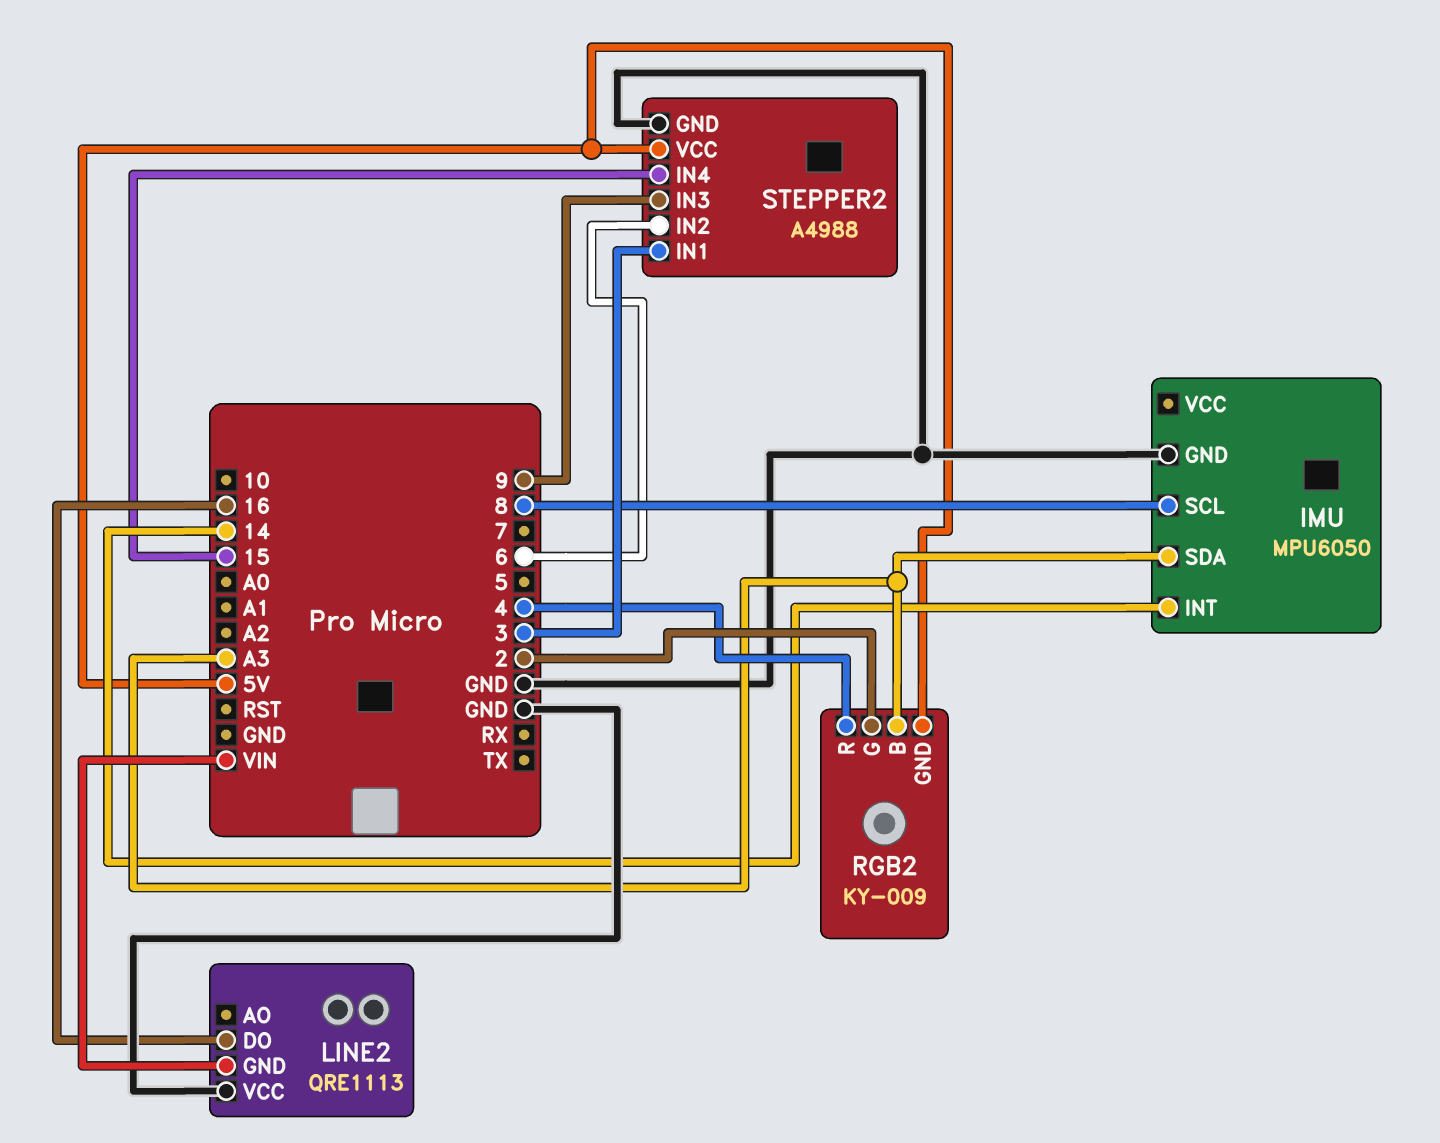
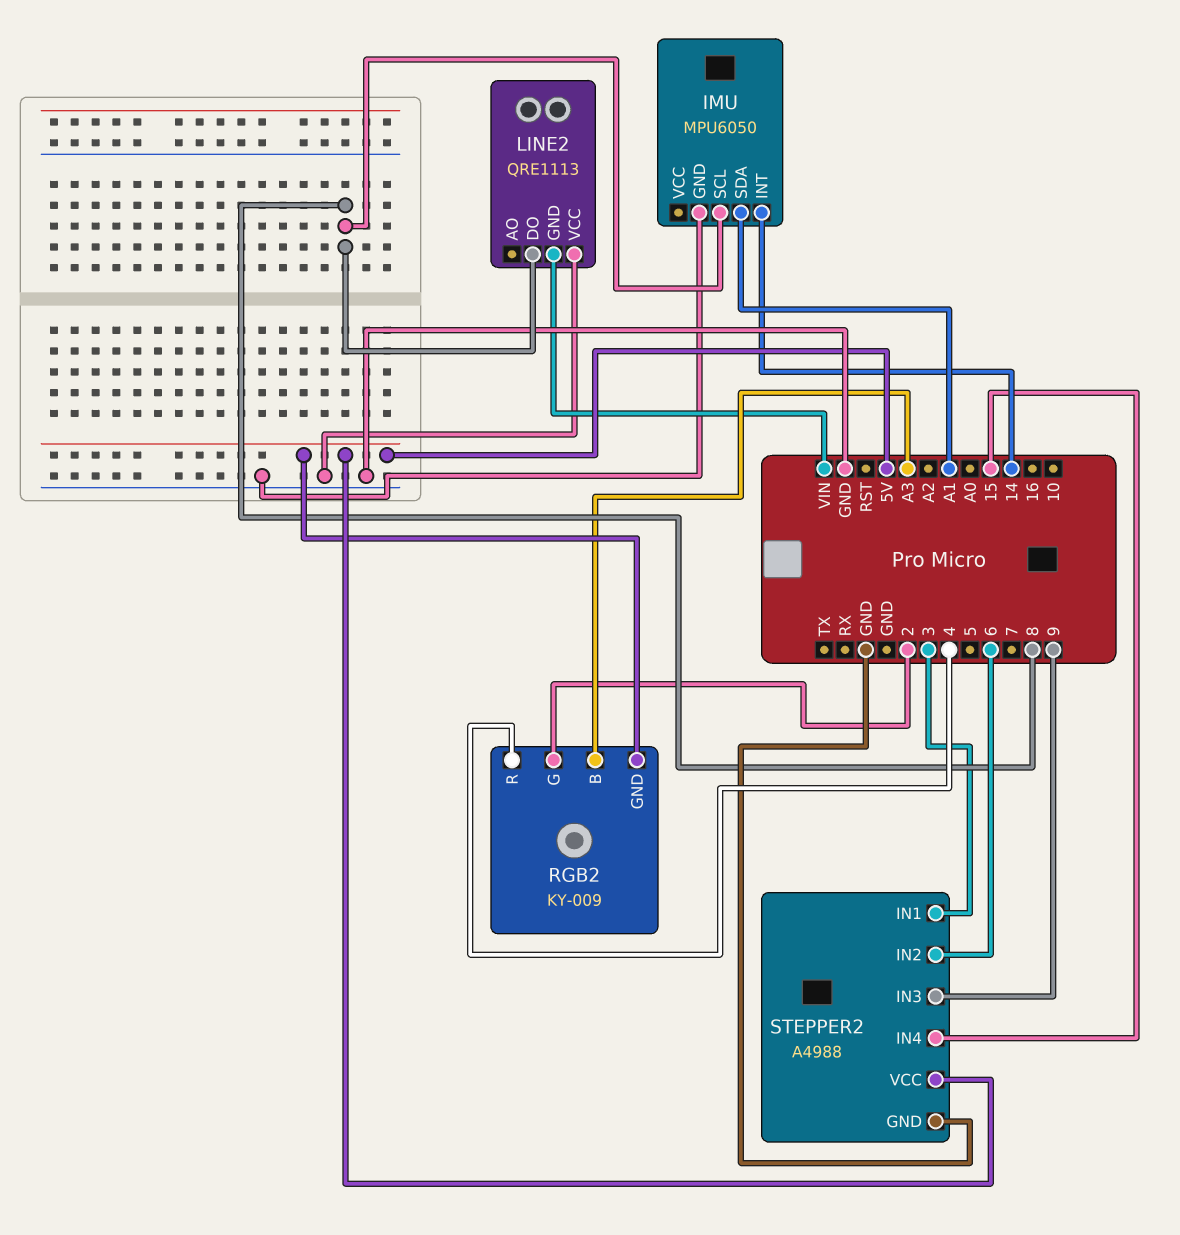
IMU pin SDA: A3 -> A1
LINE2 pin DO: 16 -> 8

